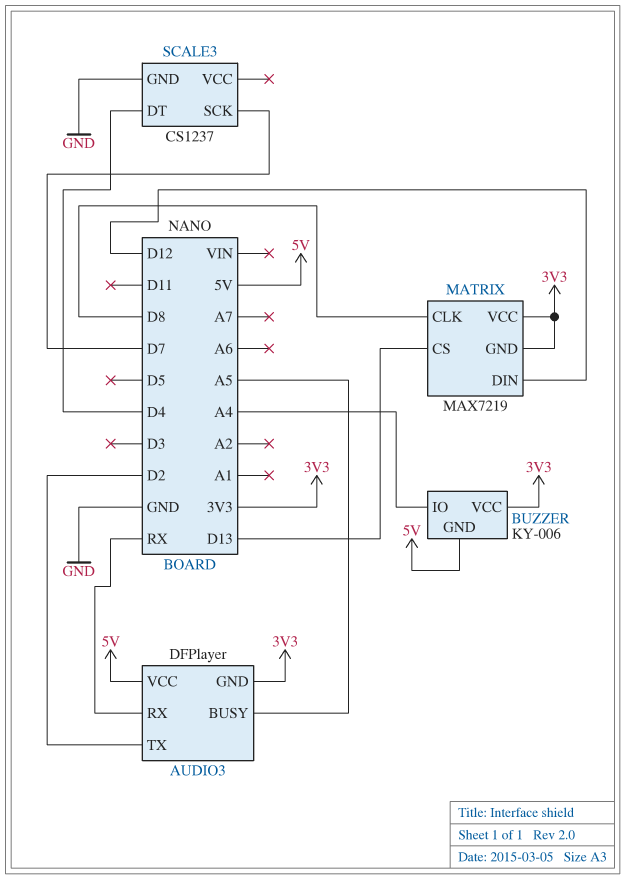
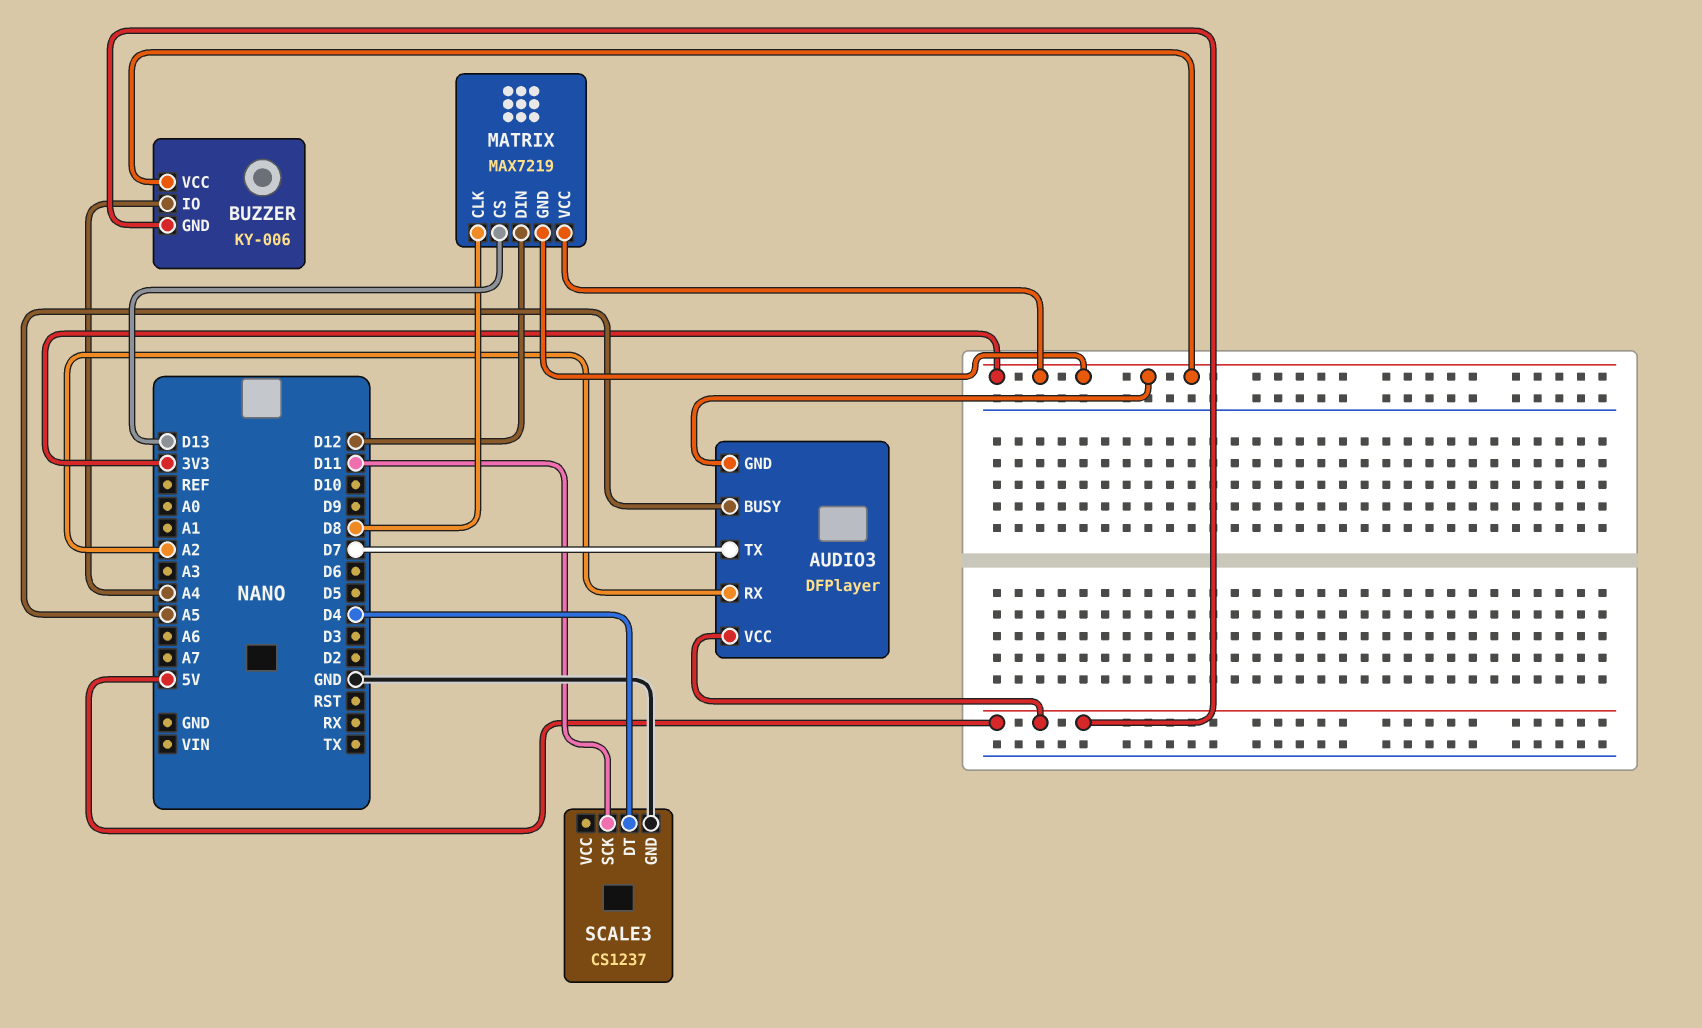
AUDIO3 pin RX: RX -> A2
AUDIO3 pin TX: D2 -> D7
SCALE3 pin SCK: D7 -> D11

